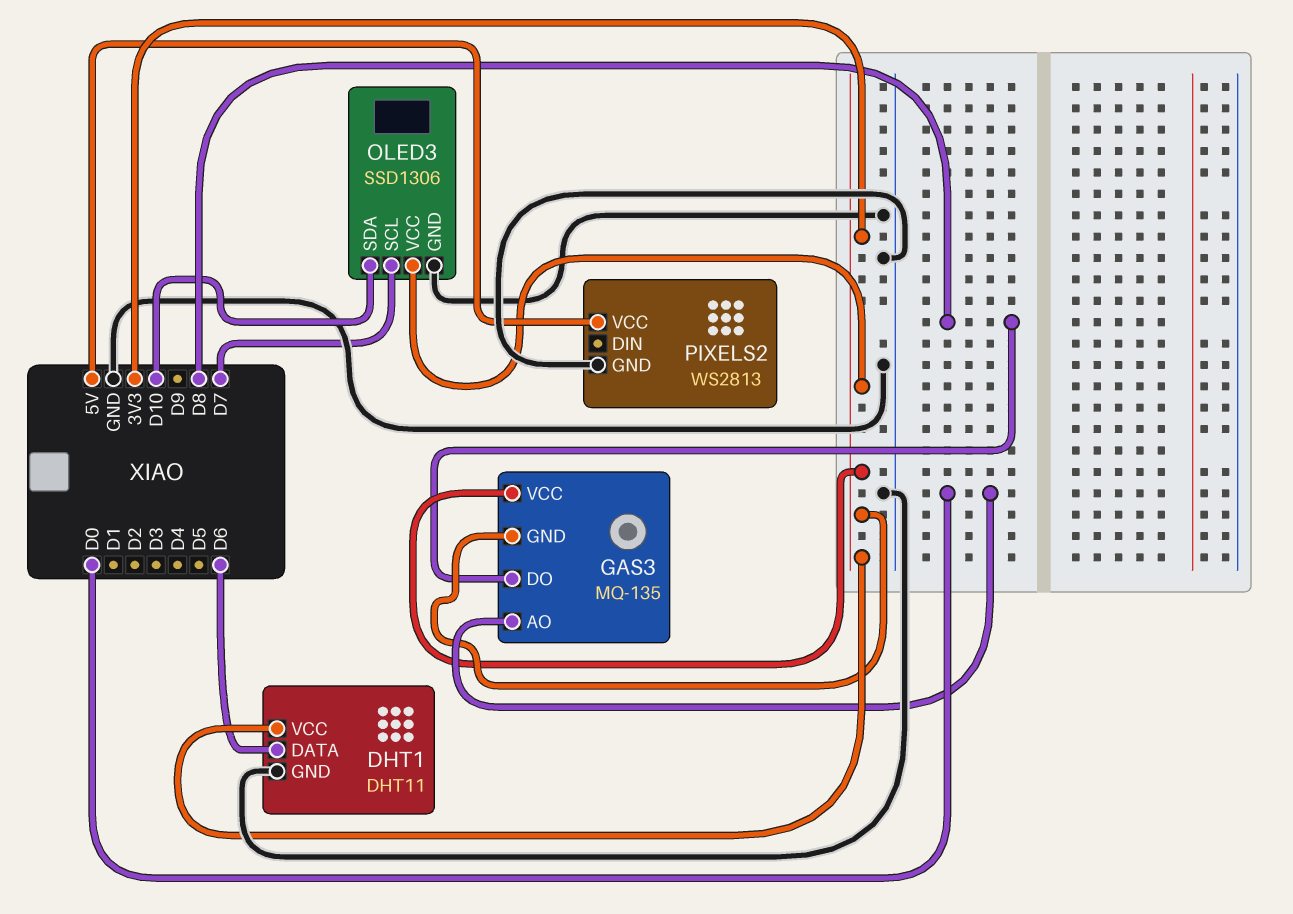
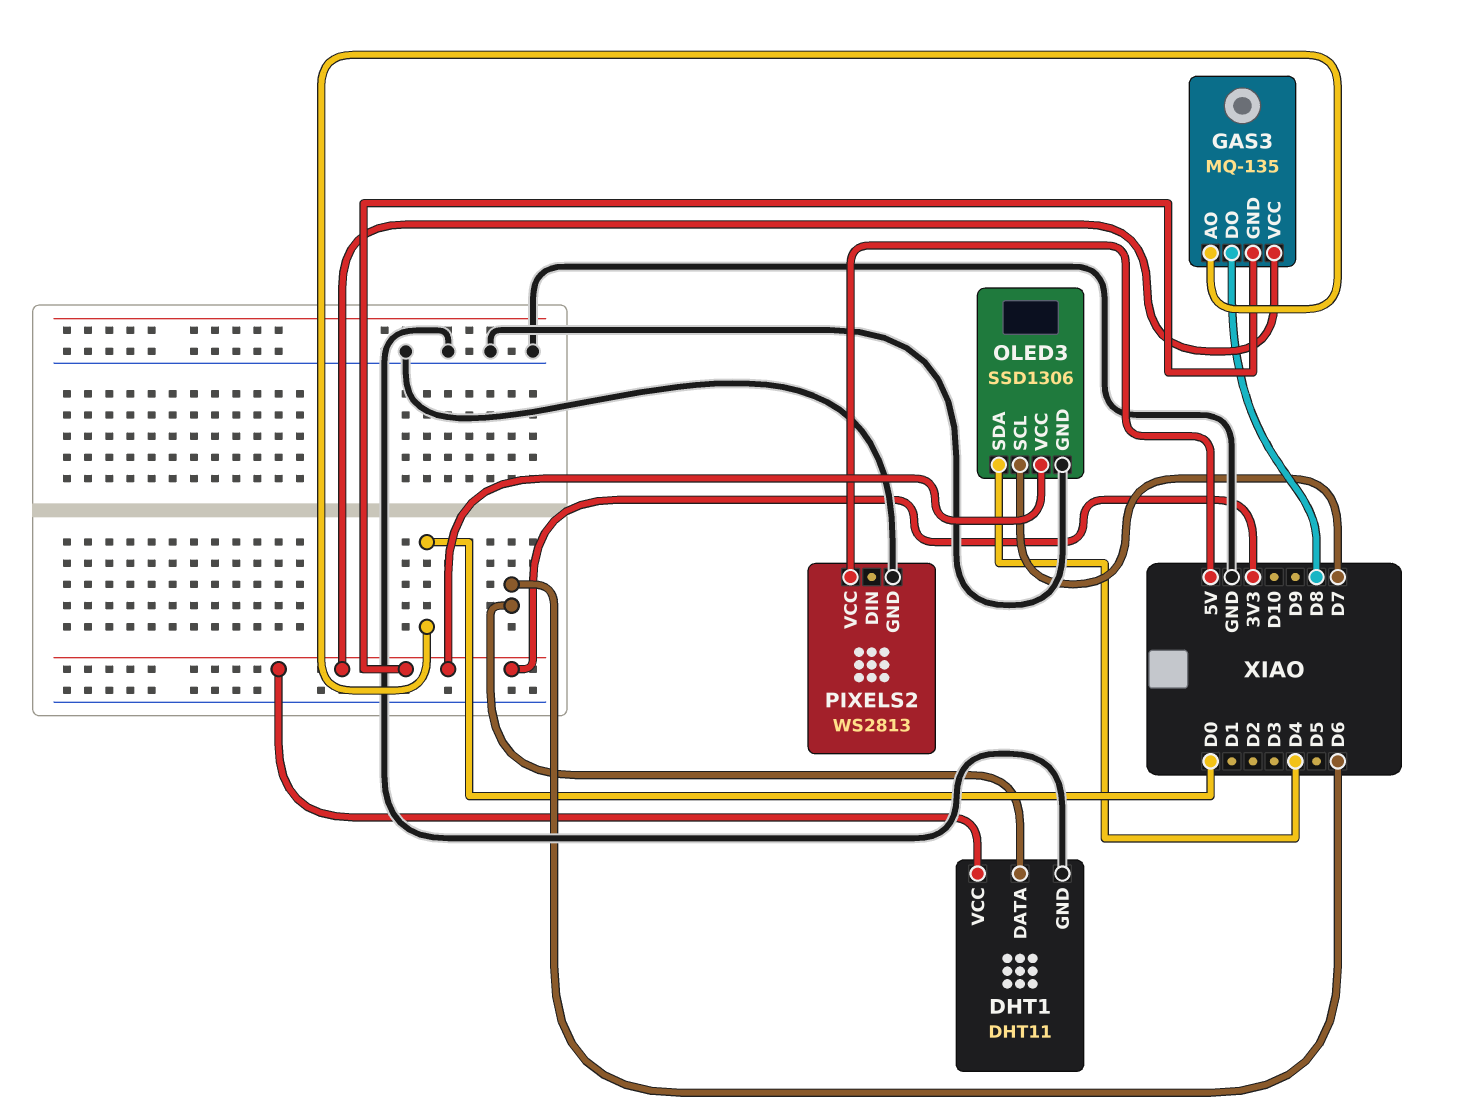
OLED3 pin SDA: D10 -> D4

